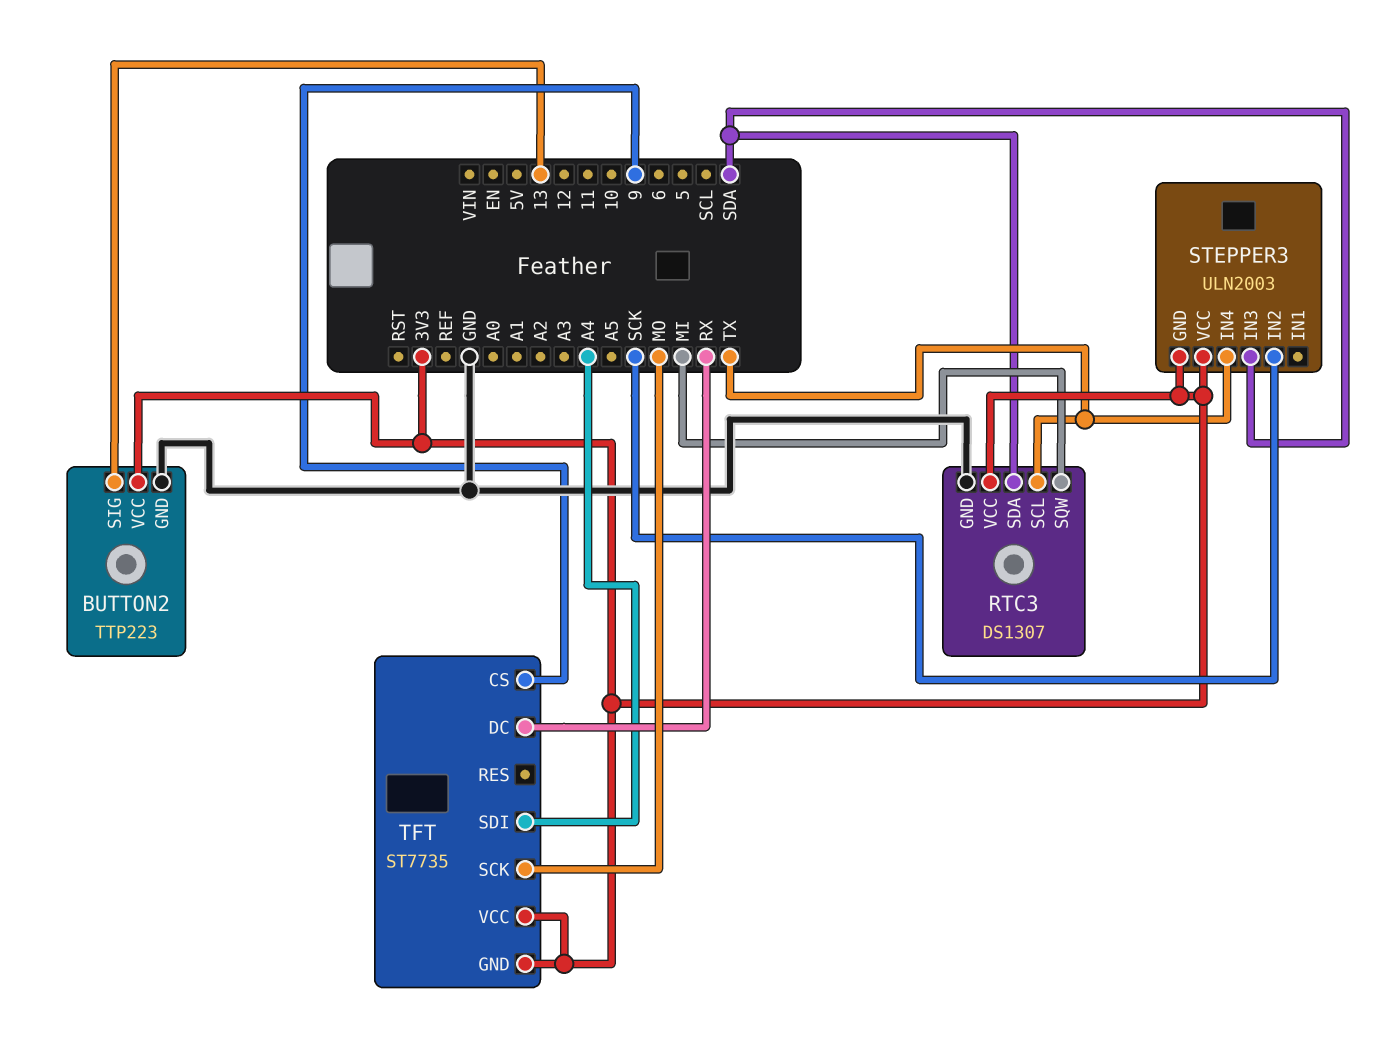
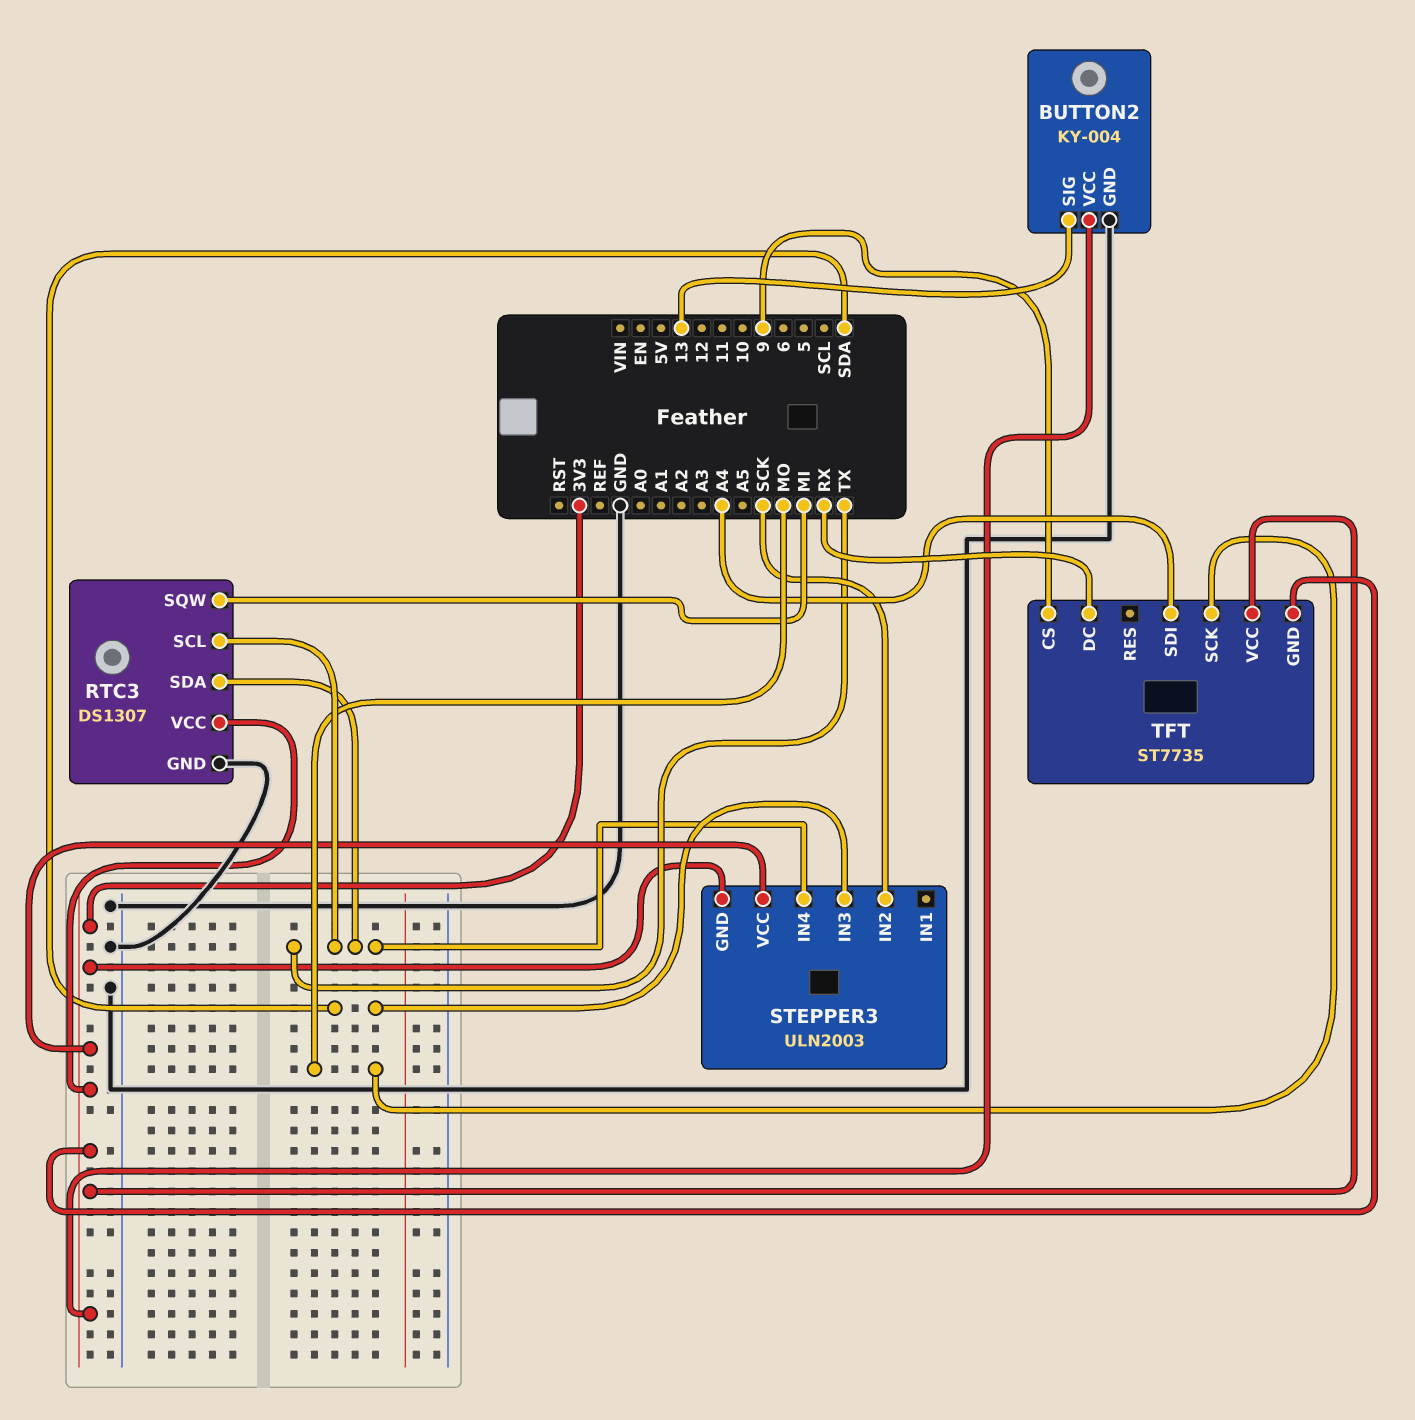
BUTTON2: TTP223 -> KY-004
RTC3 pin SDA: SDA -> TX

